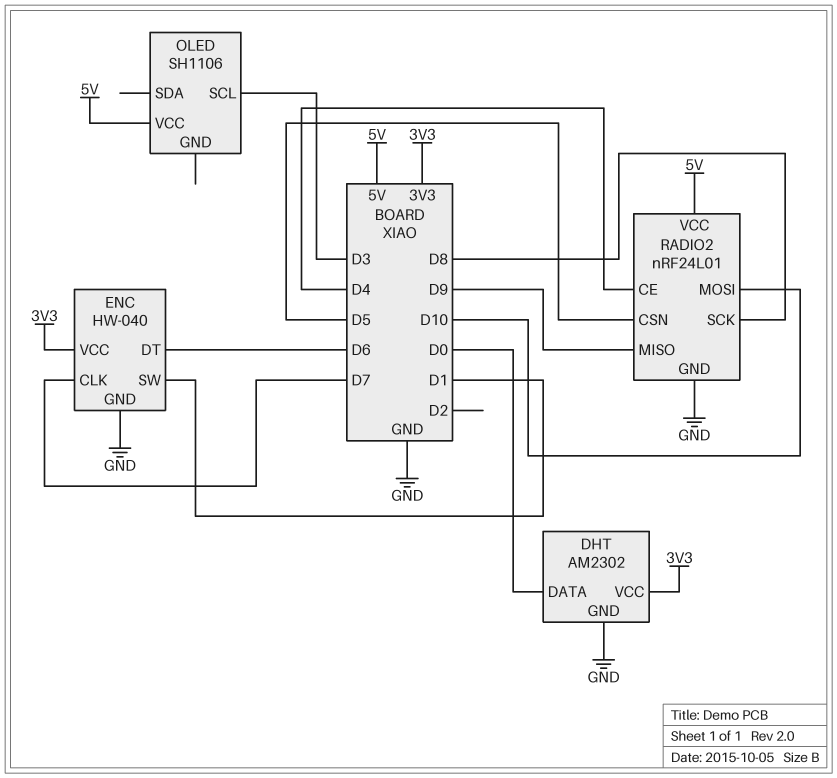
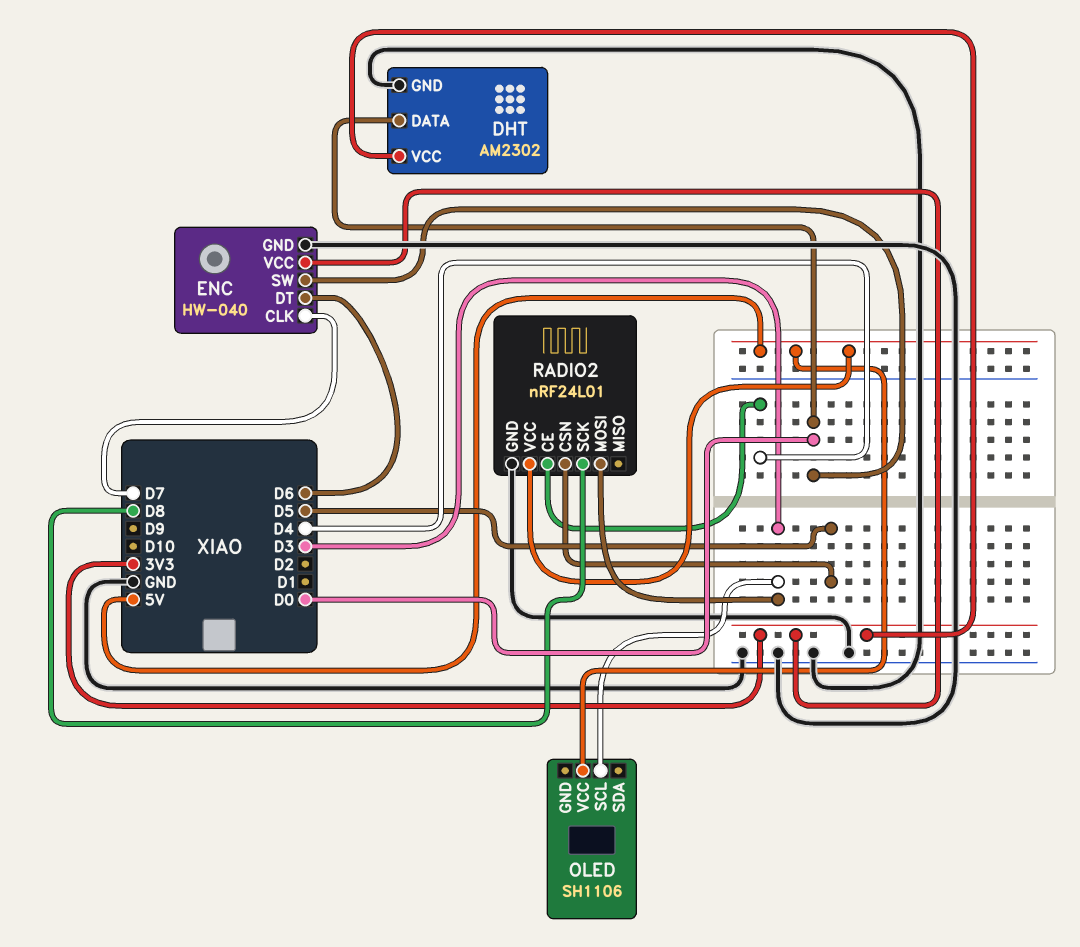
ENC pin SW: D1 -> D0
RADIO2 pin MISO: D9 -> none
RADIO2 pin MOSI: D10 -> D3

